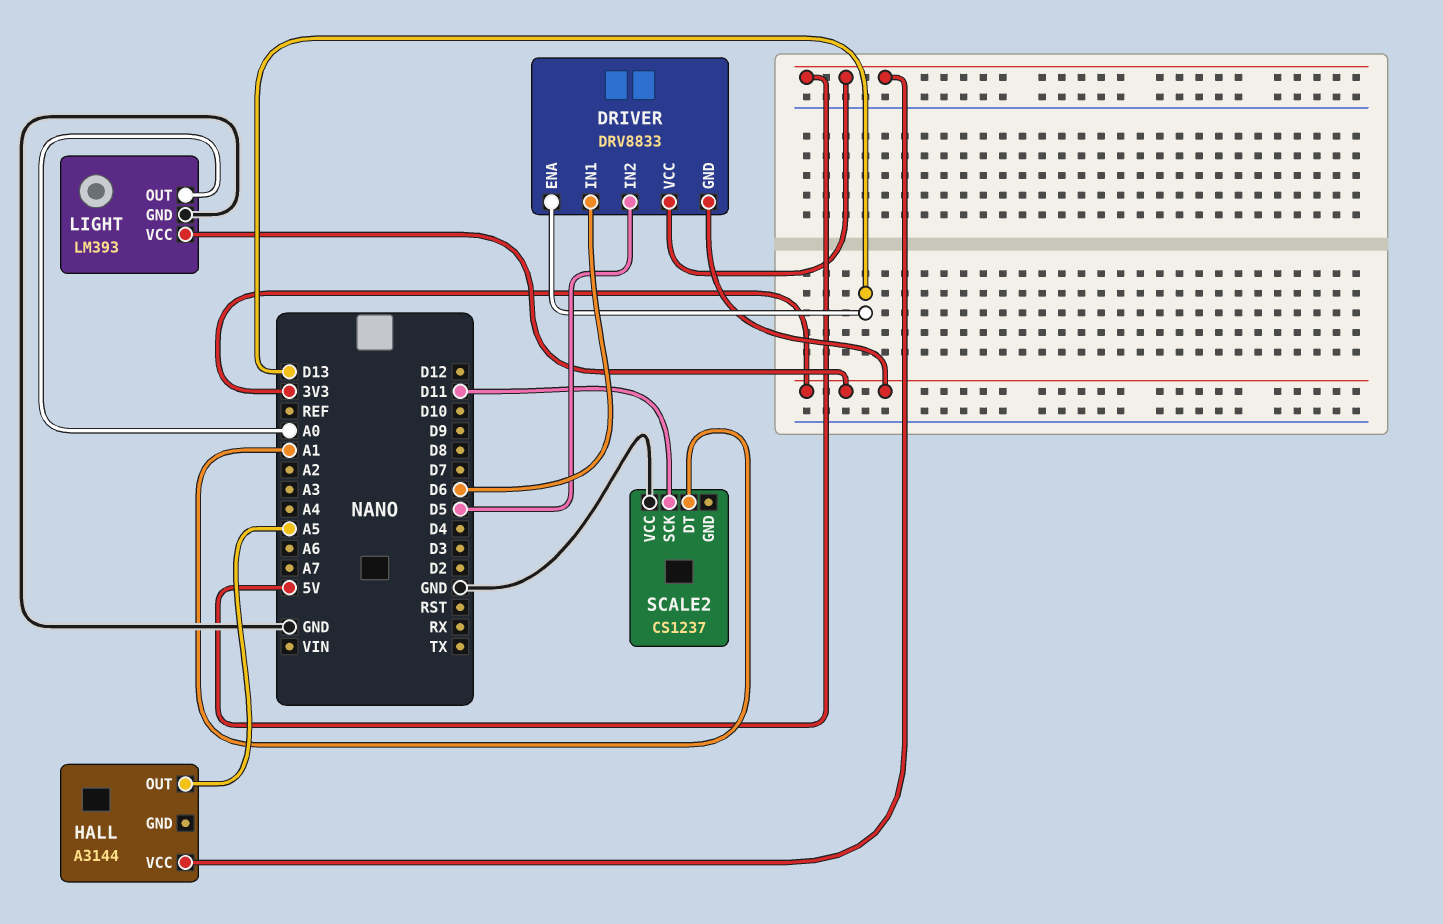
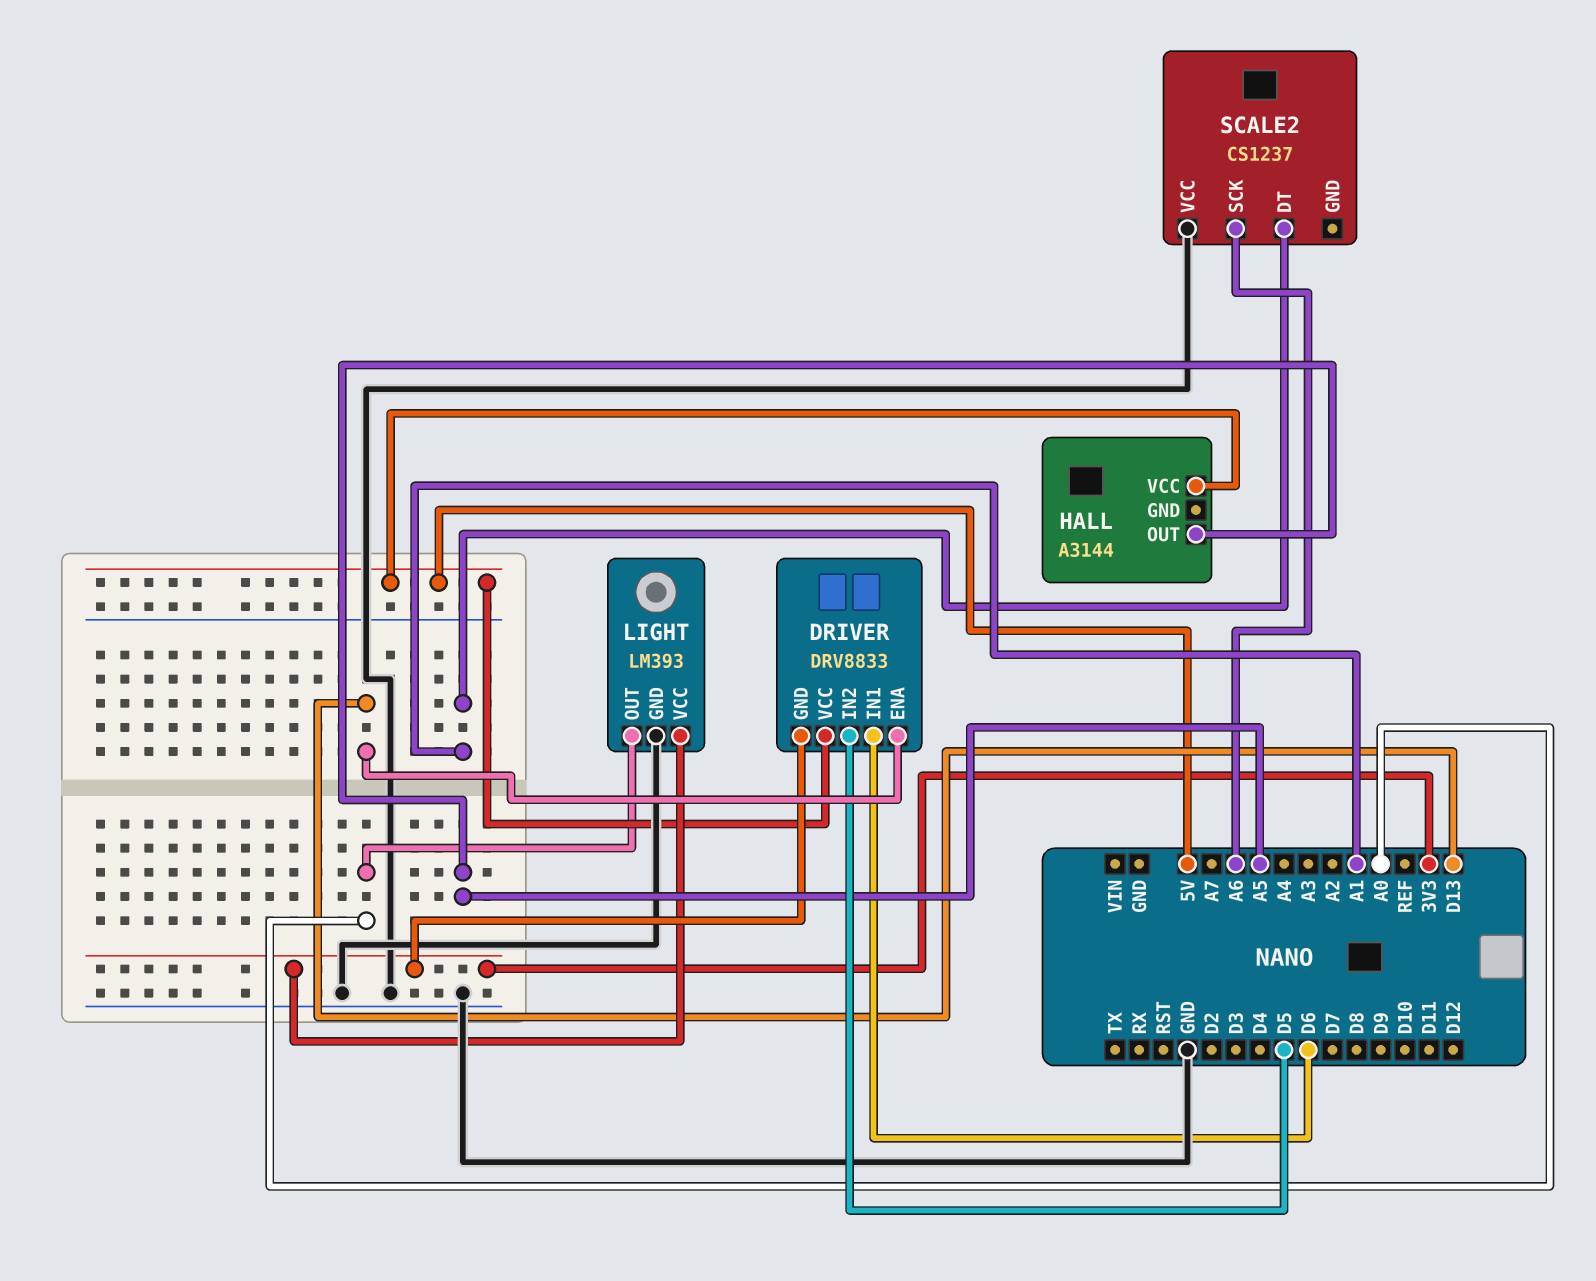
SCALE2 pin SCK: D11 -> A6

